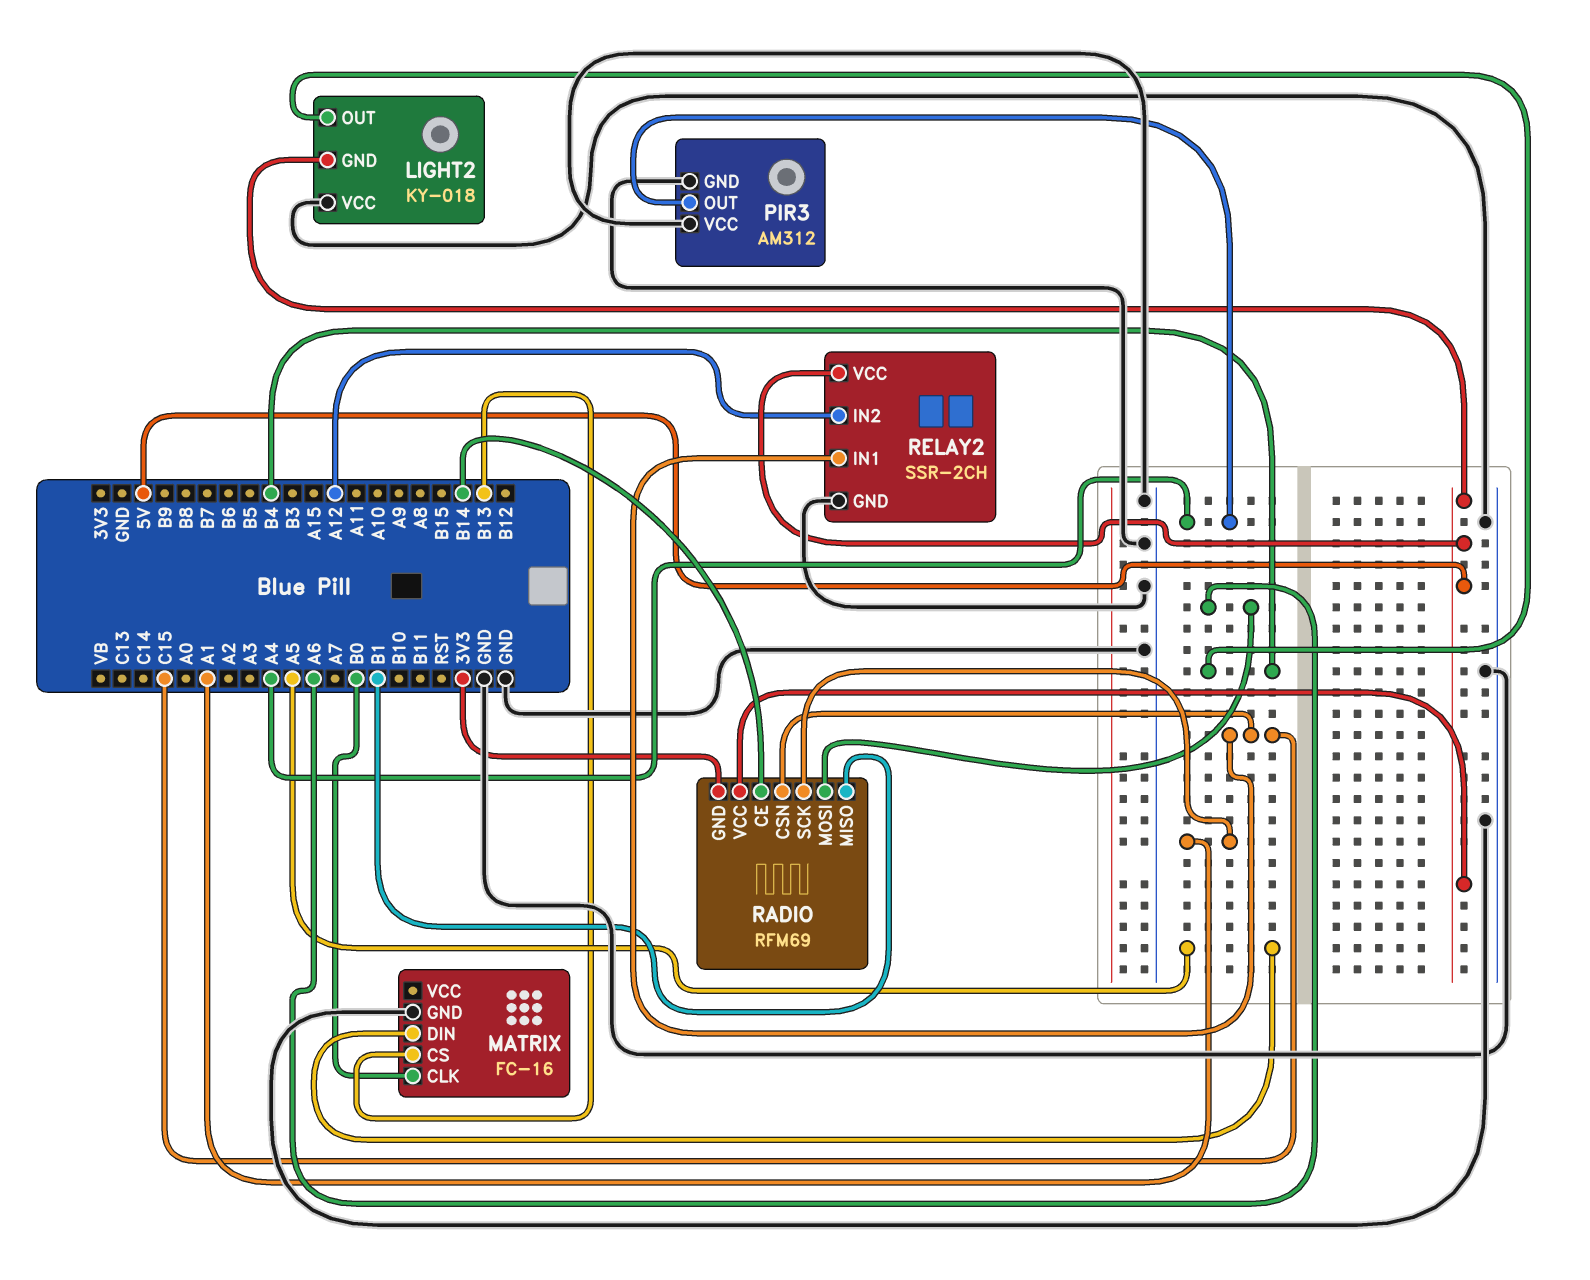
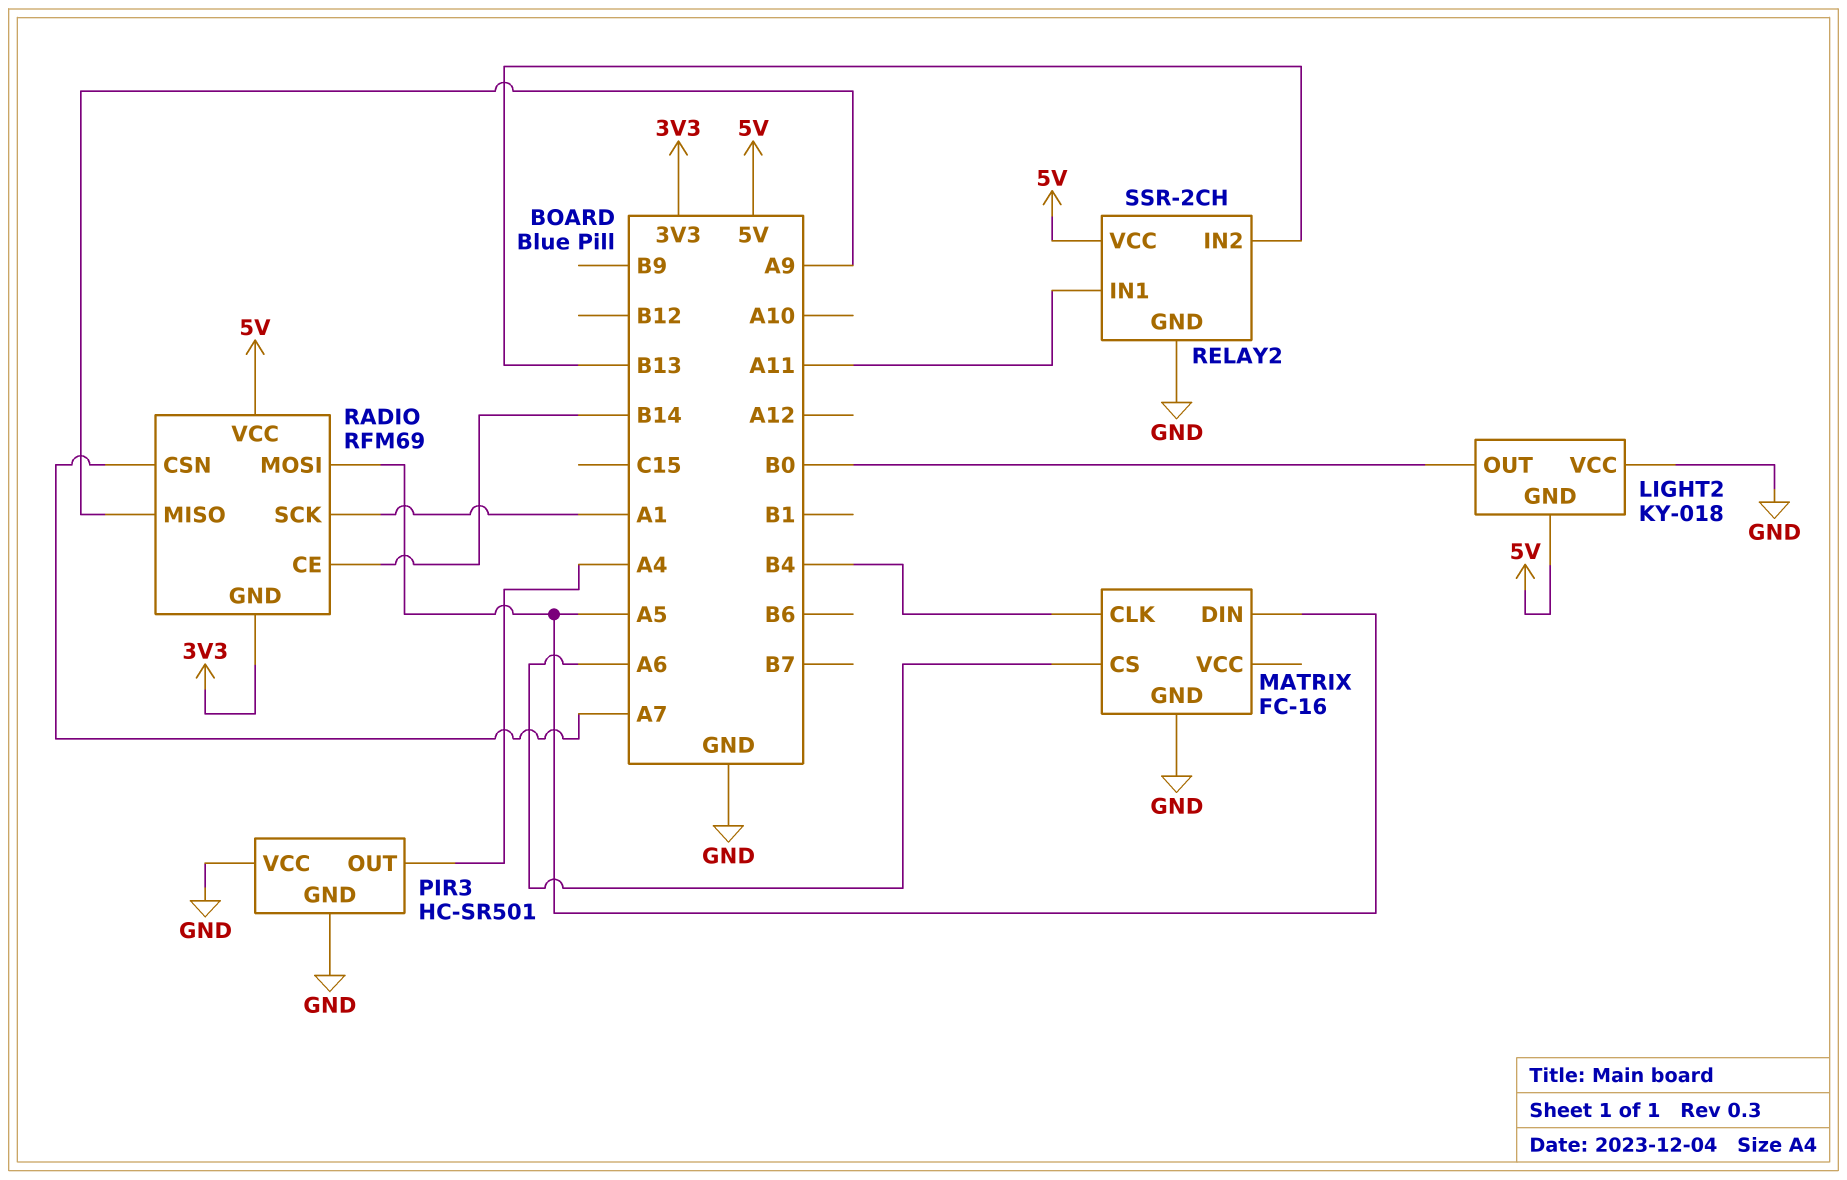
LIGHT2 pin OUT: B4 -> B0
MATRIX pin CLK: B0 -> B4
MATRIX pin CS: B13 -> A6
PIR3: AM312 -> HC-SR501
RADIO pin CSN: C15 -> A7
RADIO pin MISO: B1 -> A9
RADIO pin MOSI: A6 -> A5
RELAY2 pin IN1: C15 -> A11
RELAY2 pin IN2: A12 -> B13

